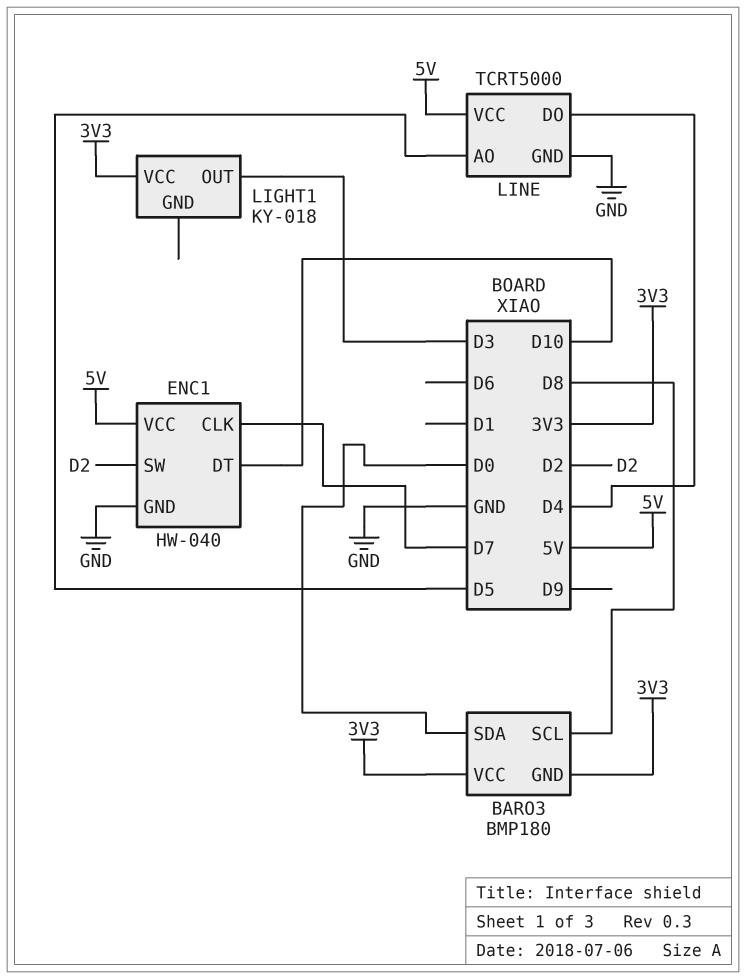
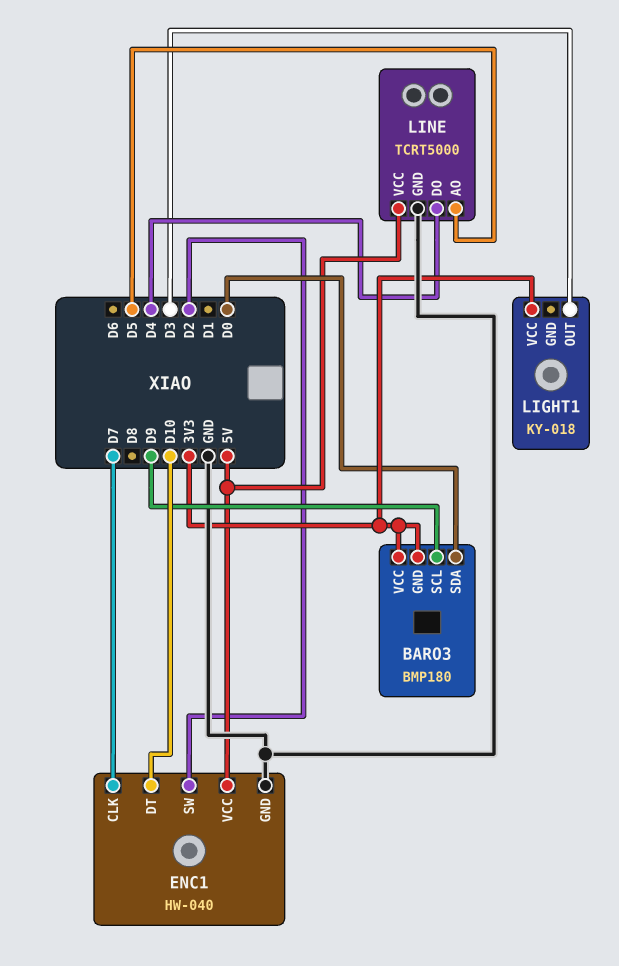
BARO3 pin SCL: D8 -> D9

